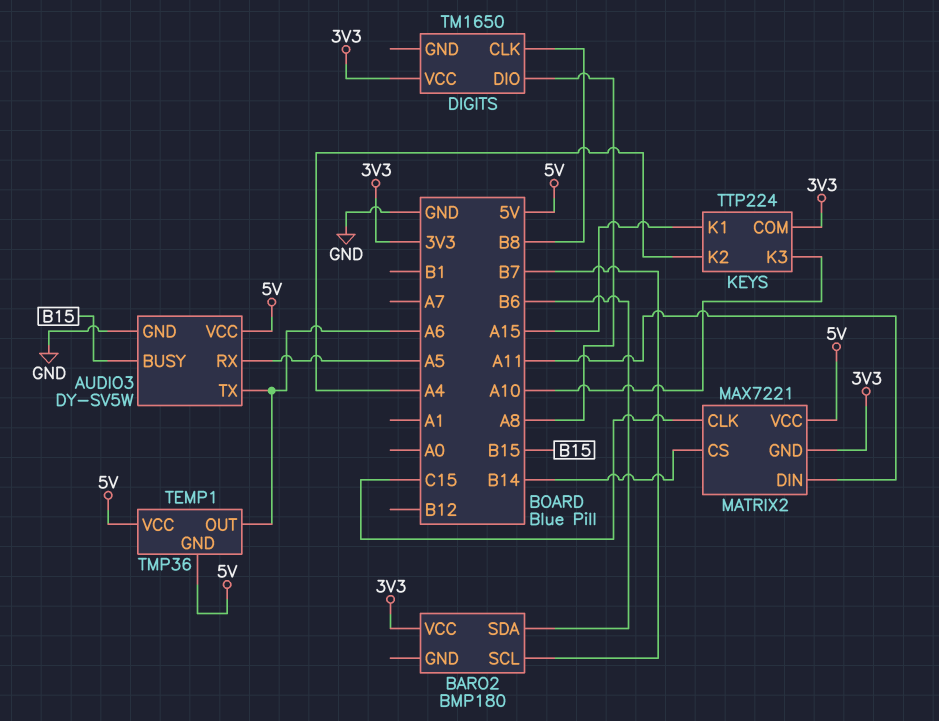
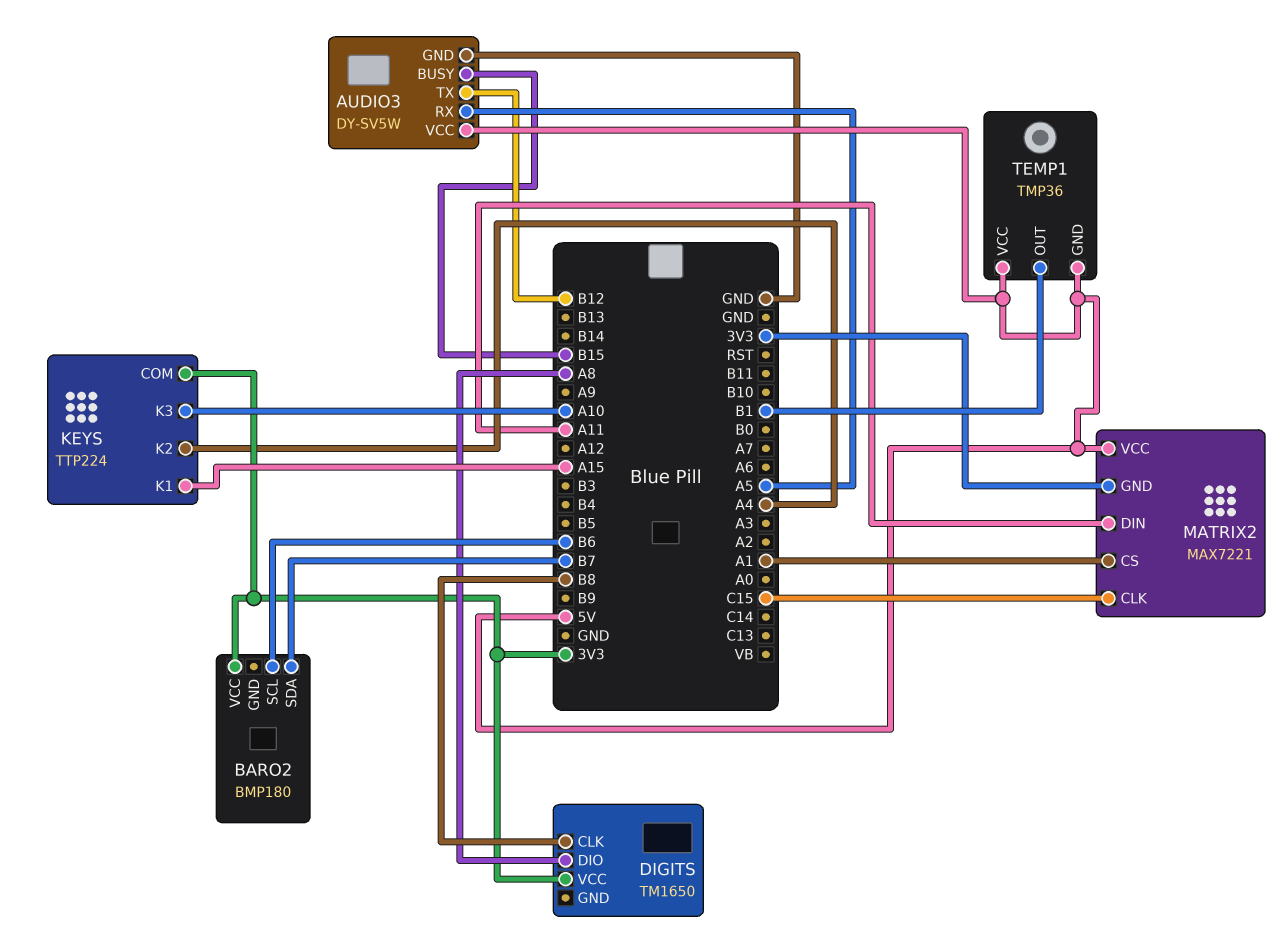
AUDIO3 pin TX: A6 -> B12
BARO2 pin SCL: B7 -> B6
BARO2 pin SDA: B6 -> B7
MATRIX2 pin CS: B14 -> A1
TEMP1 pin OUT: A6 -> B1

